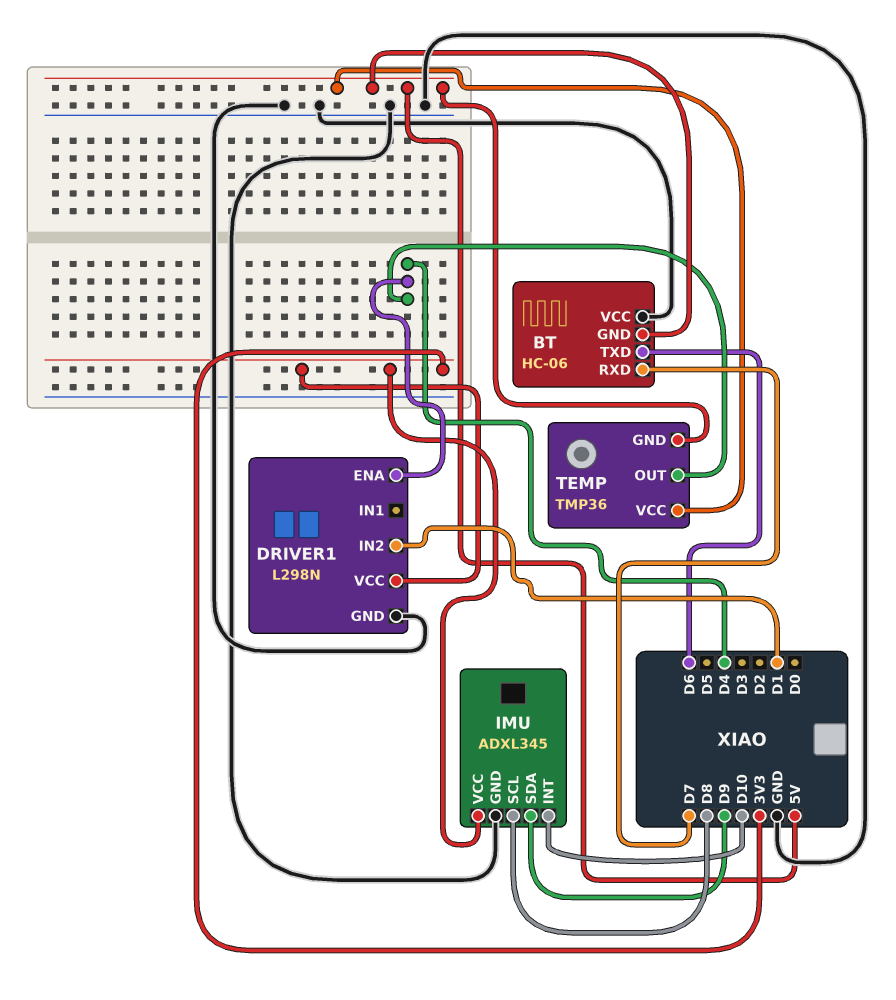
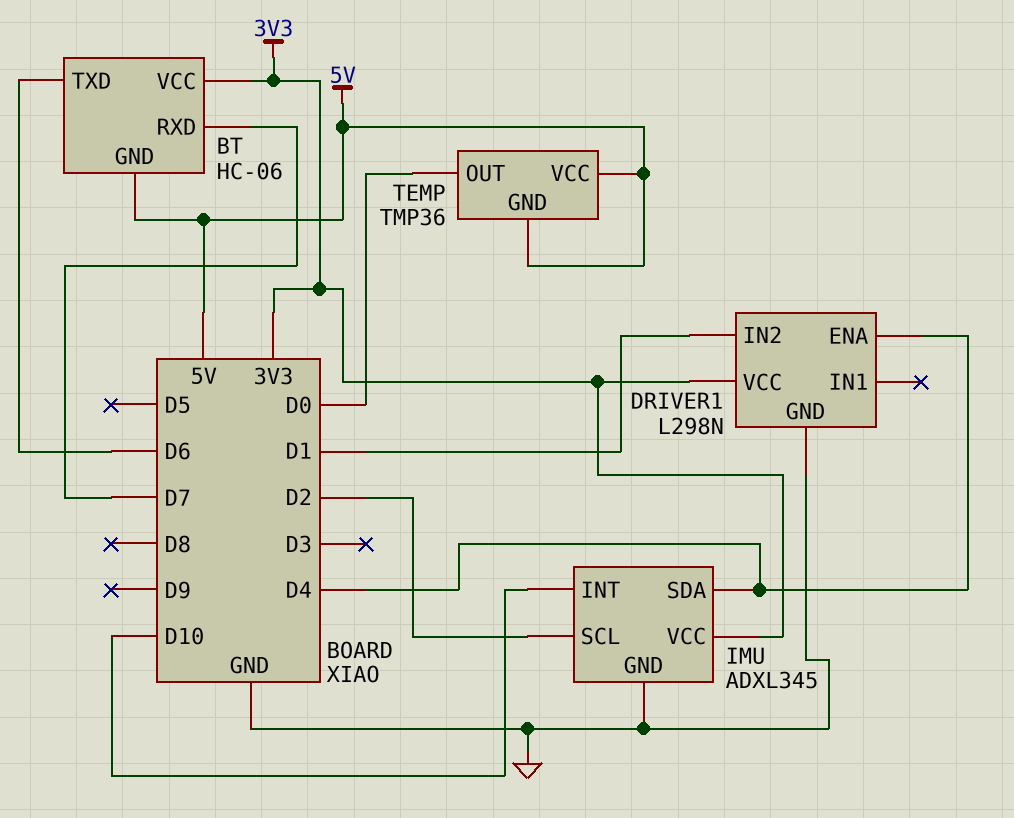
BT pin VCC: GND -> 3V3
IMU pin SCL: D8 -> D2
IMU pin SDA: D9 -> D4
TEMP pin OUT: D4 -> D0

